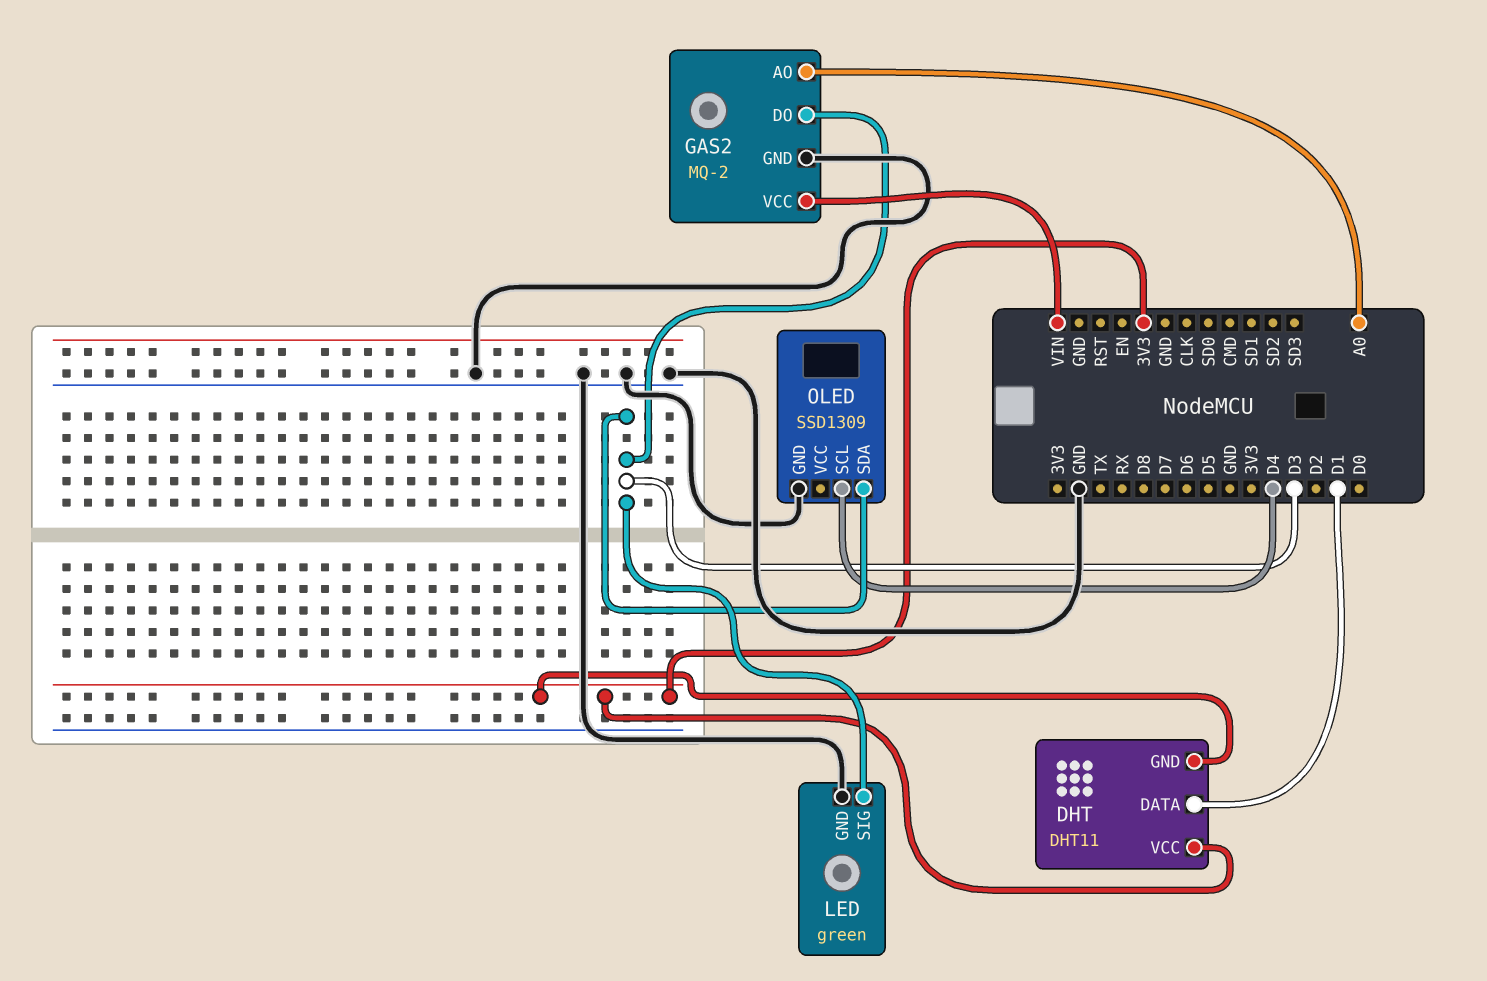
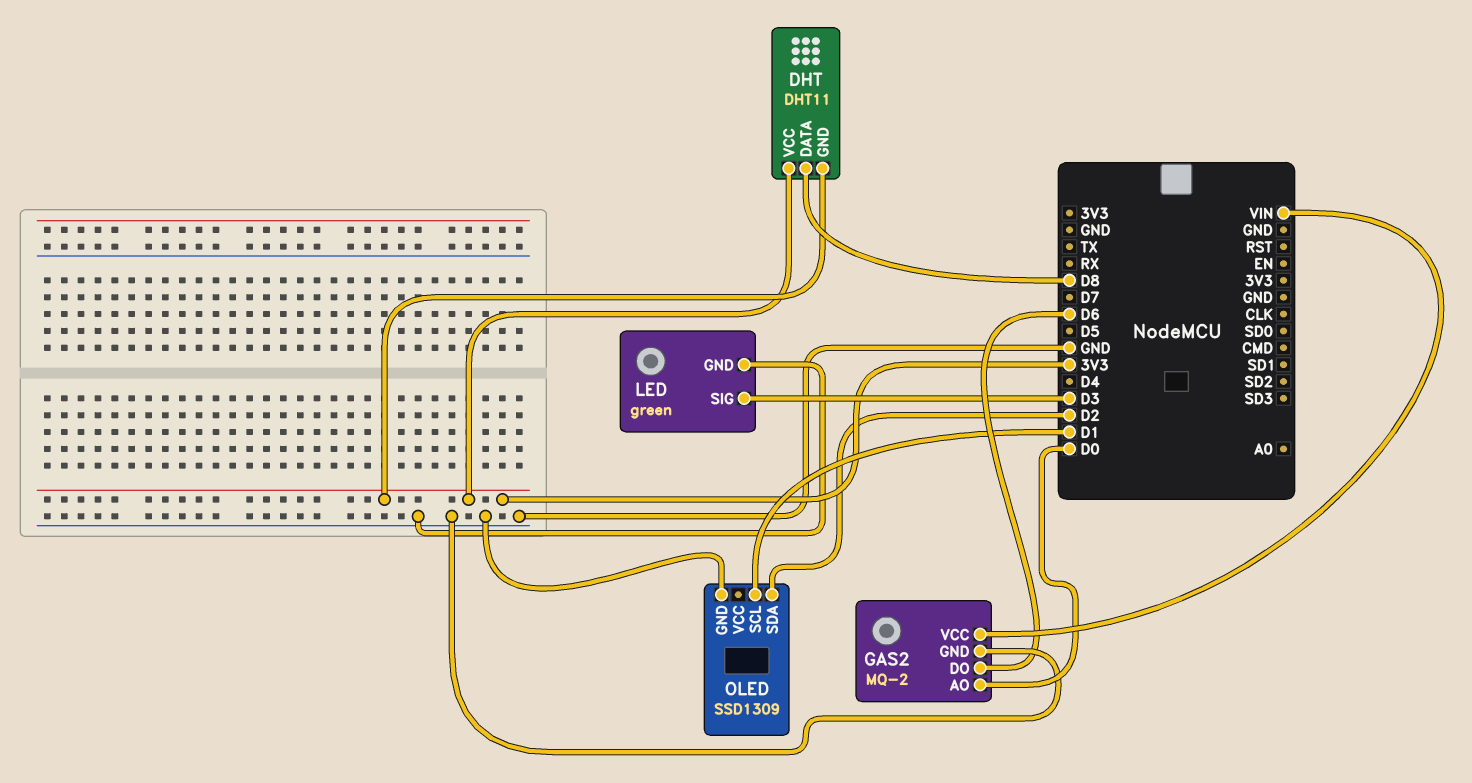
DHT pin DATA: D1 -> D8
GAS2 pin AO: A0 -> D0
GAS2 pin DO: D3 -> D6
OLED pin SCL: D4 -> D1
OLED pin SDA: D3 -> D2

